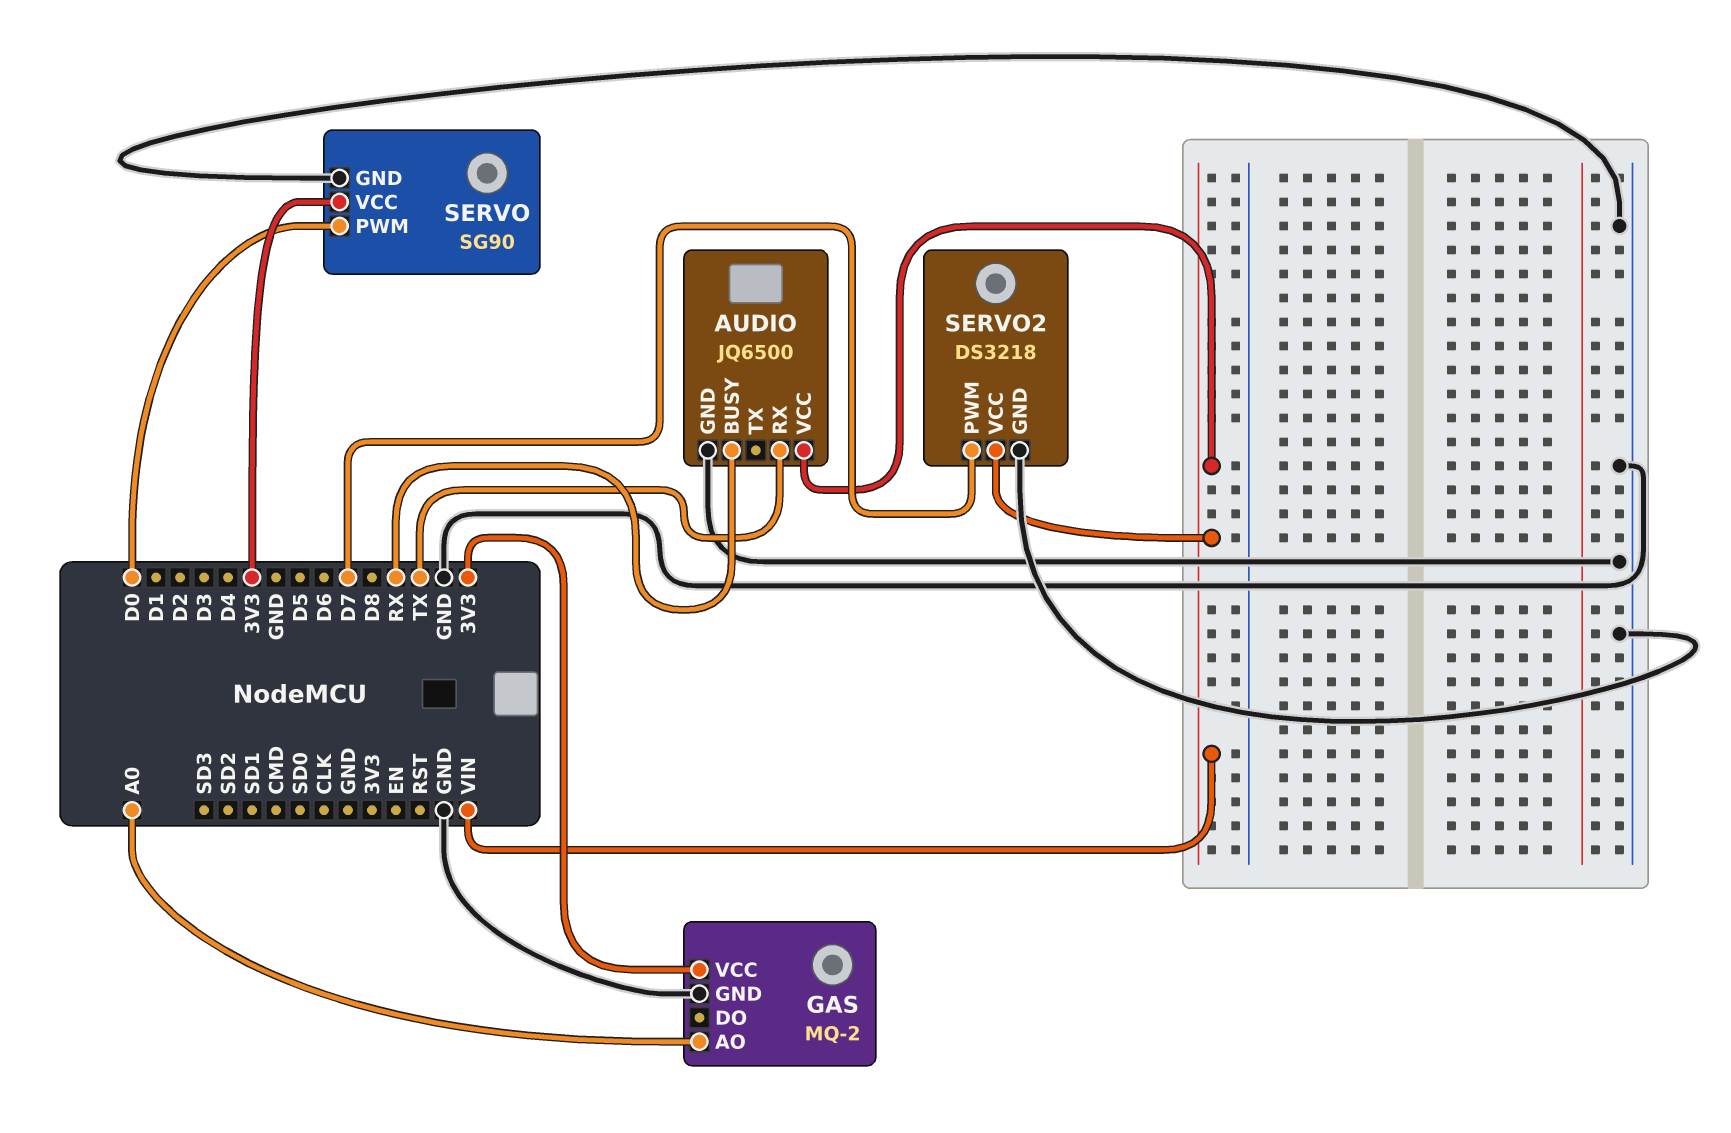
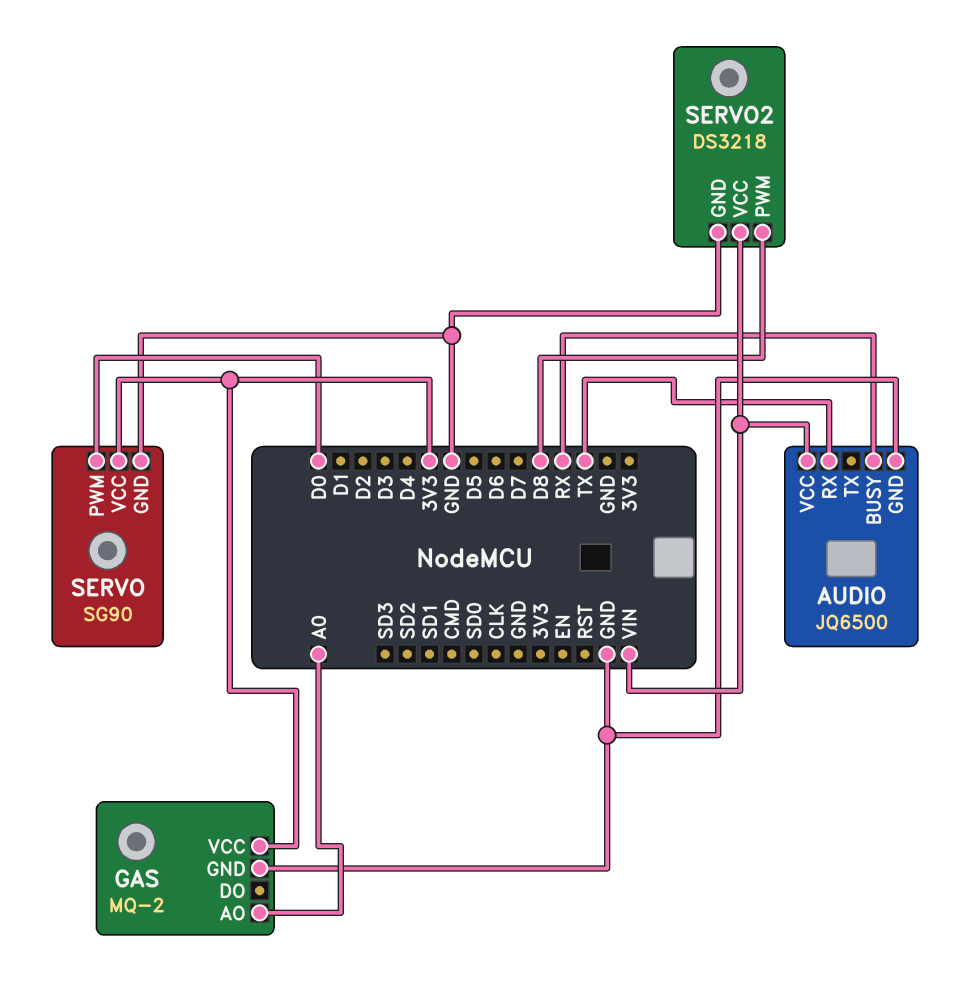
SERVO2 pin PWM: D7 -> D8

